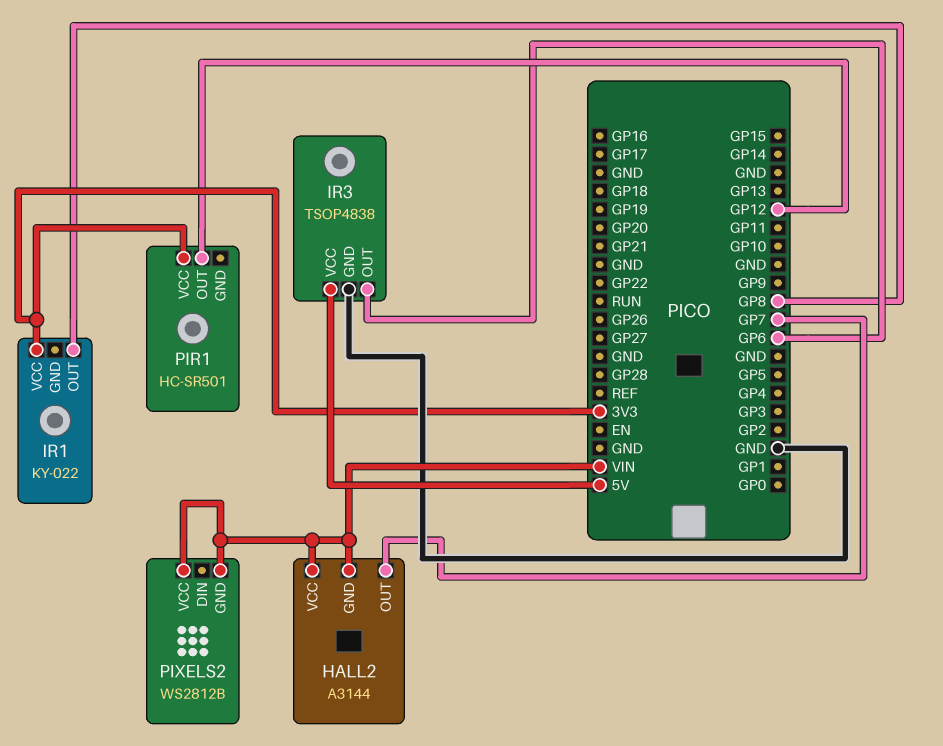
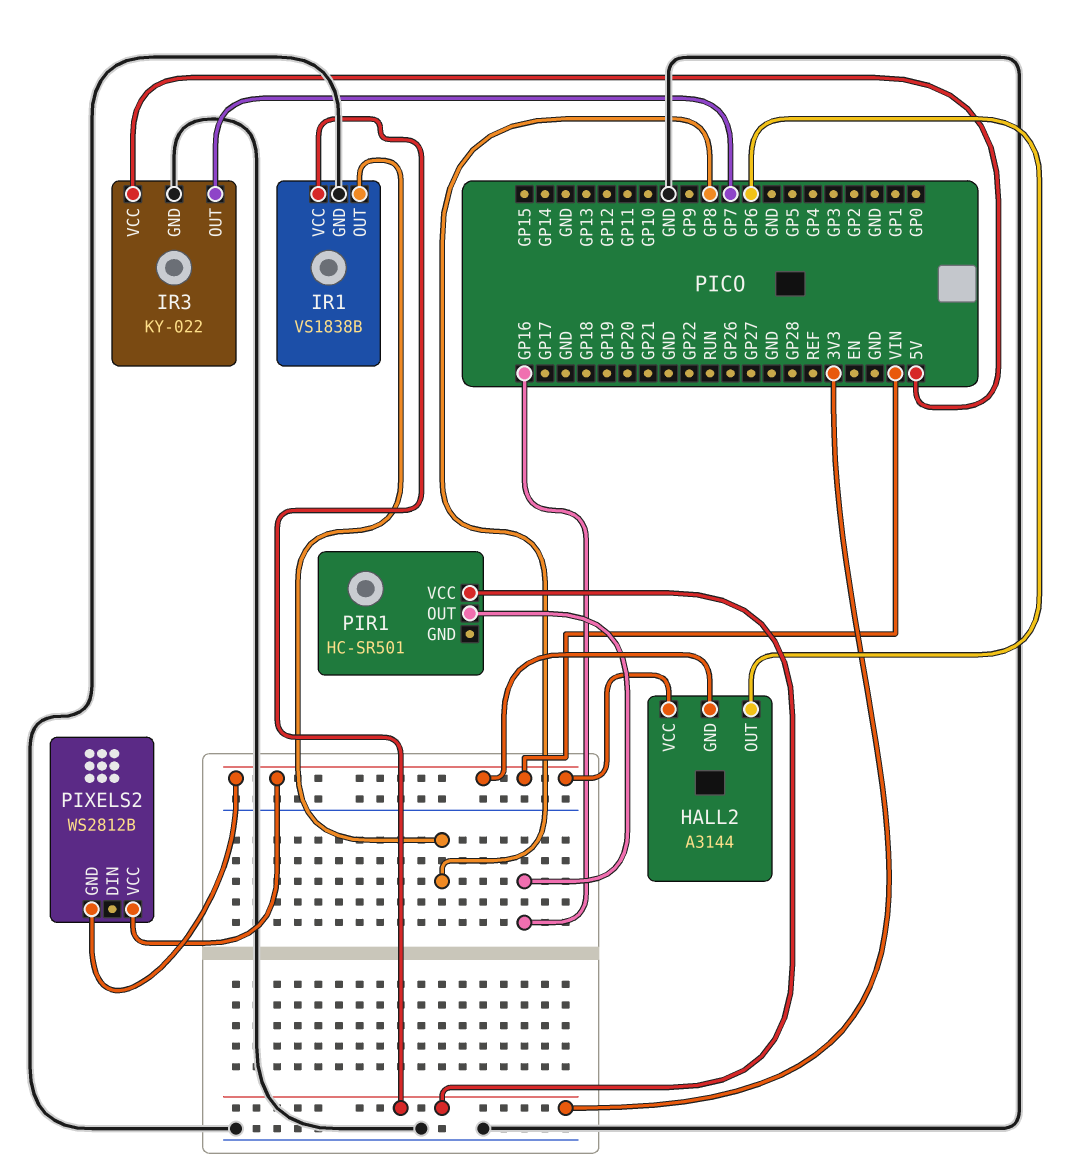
HALL2 pin OUT: GP7 -> GP6
IR1: KY-022 -> VS1838B
IR1 pin GND: none -> GND
IR3: TSOP4838 -> KY-022
IR3 pin OUT: GP6 -> GP7
PIR1 pin OUT: GP12 -> GP16

